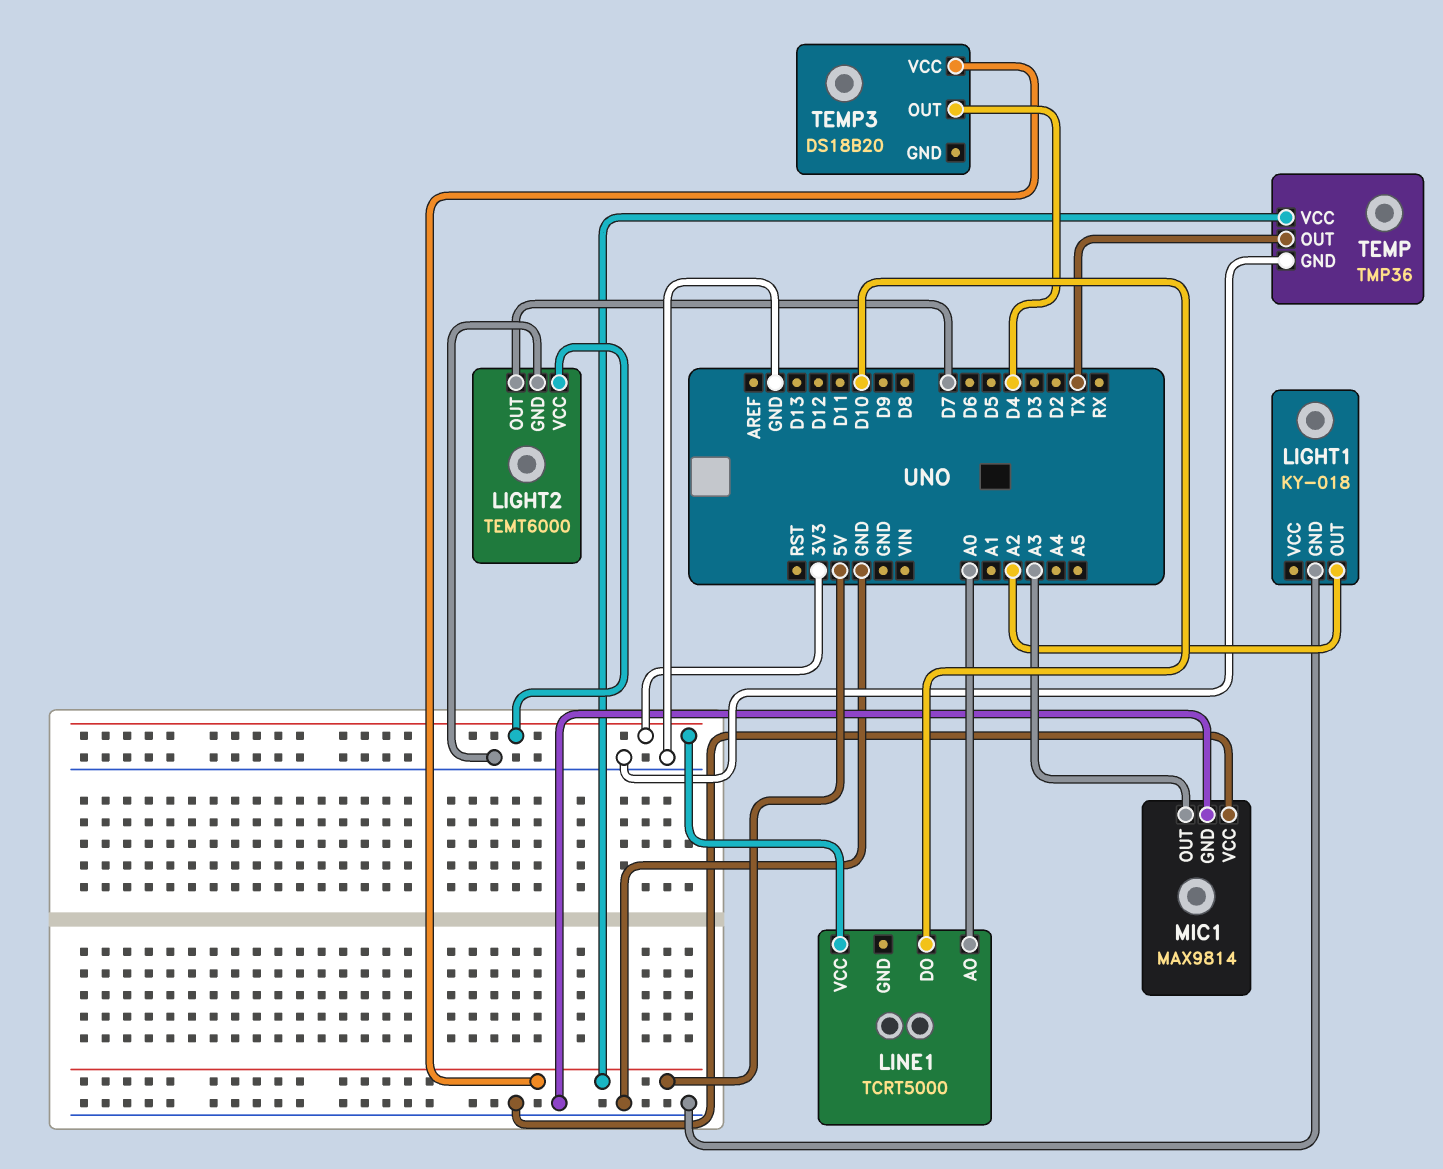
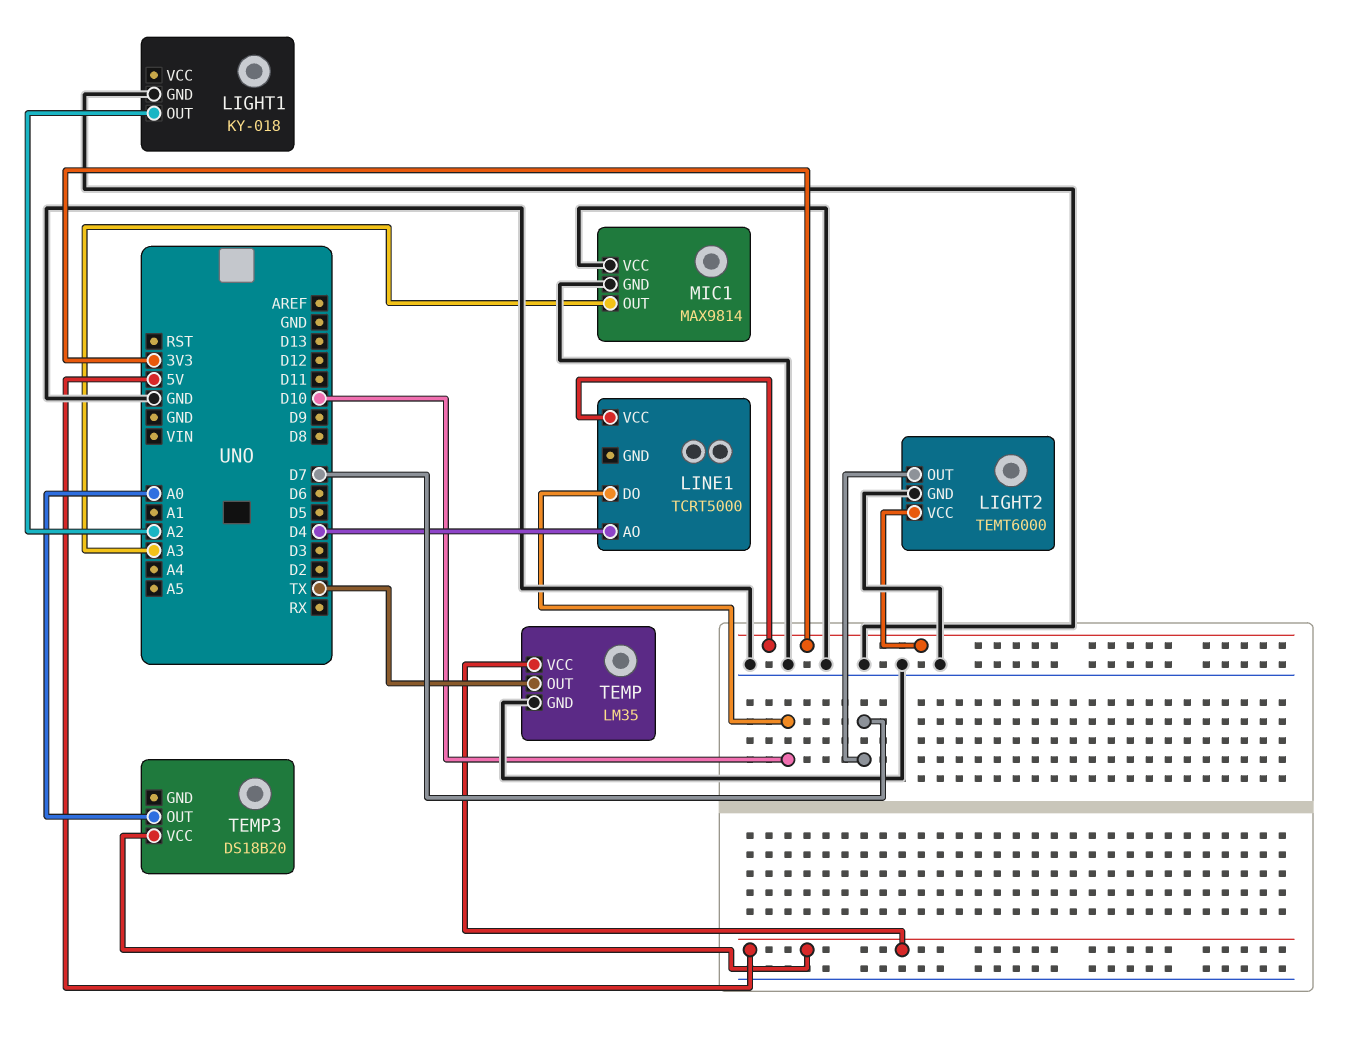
LINE1 pin AO: A0 -> D4
TEMP: TMP36 -> LM35
TEMP3 pin OUT: D4 -> A0

